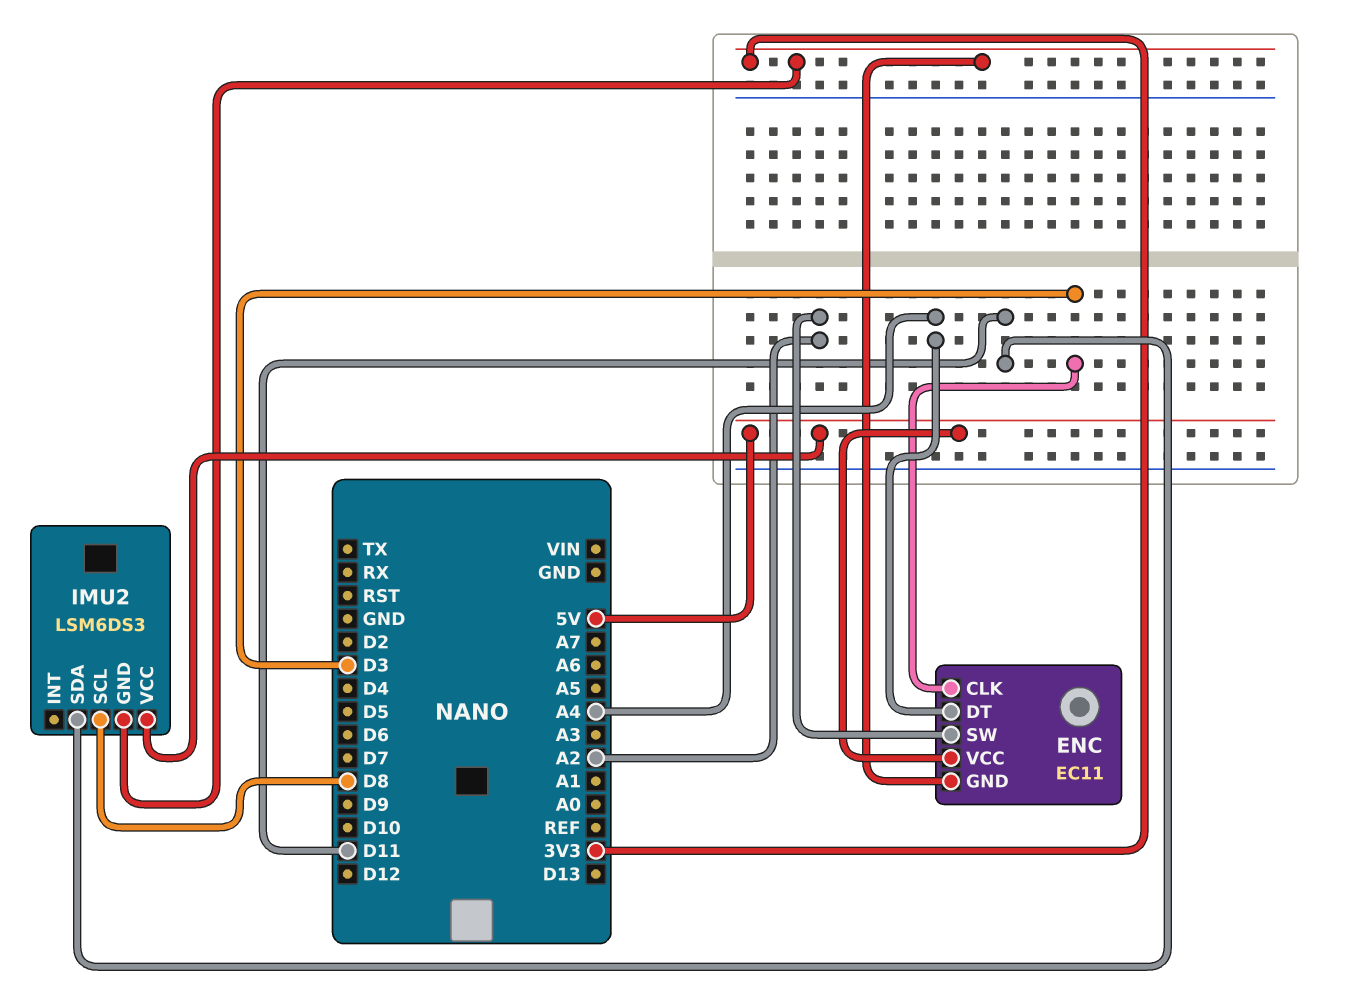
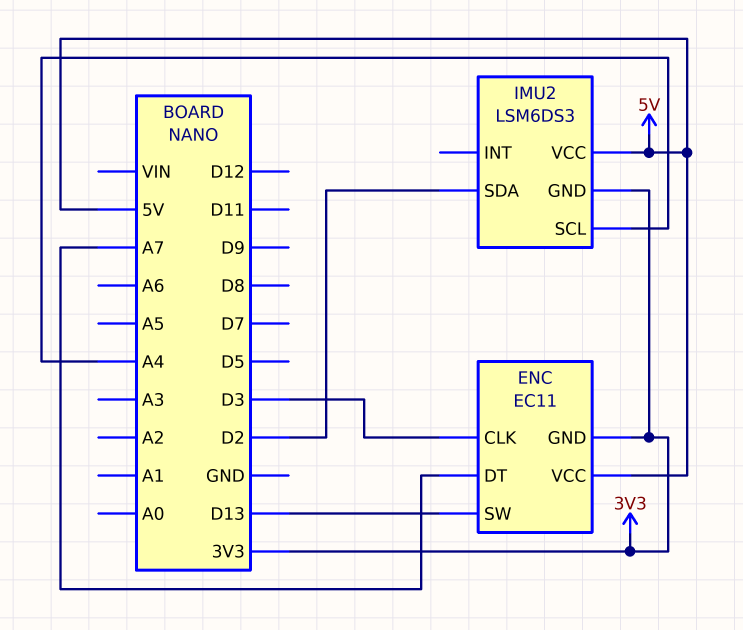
ENC pin DT: A4 -> A7
ENC pin SW: A2 -> D13
IMU2 pin SCL: D8 -> A4
IMU2 pin SDA: D11 -> D2

